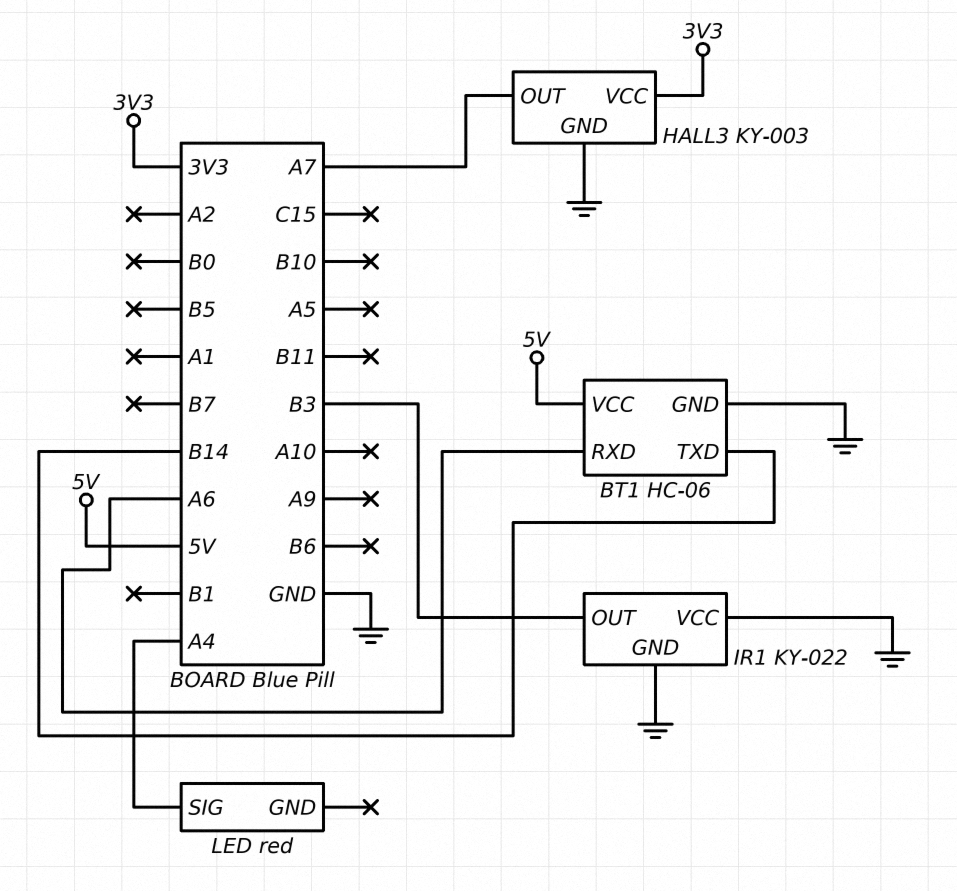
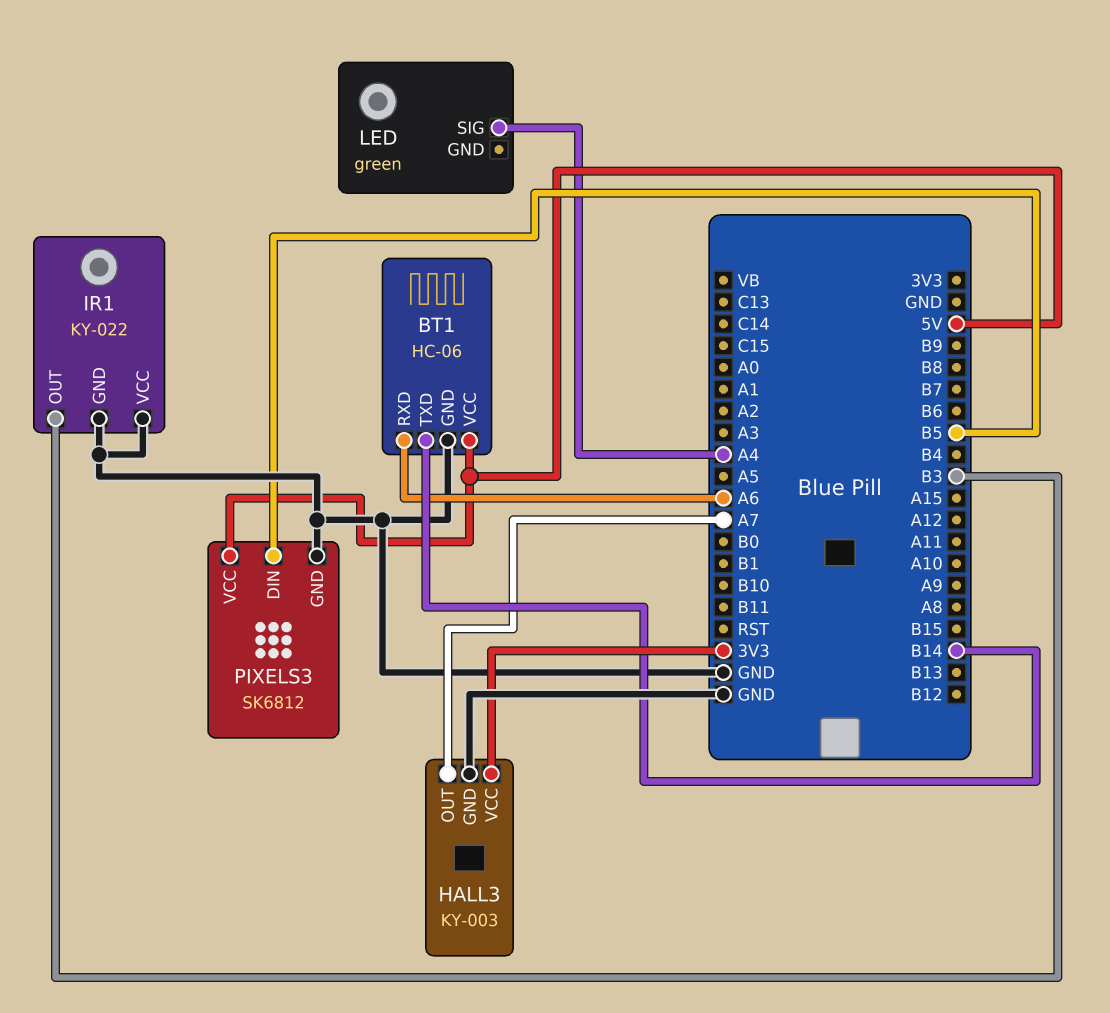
LED: red -> green
PIXELS3: none -> SK6812
PIXELS3 pin DIN: none -> B5
PIXELS3 pin GND: none -> GND
PIXELS3 pin VCC: none -> 5V

